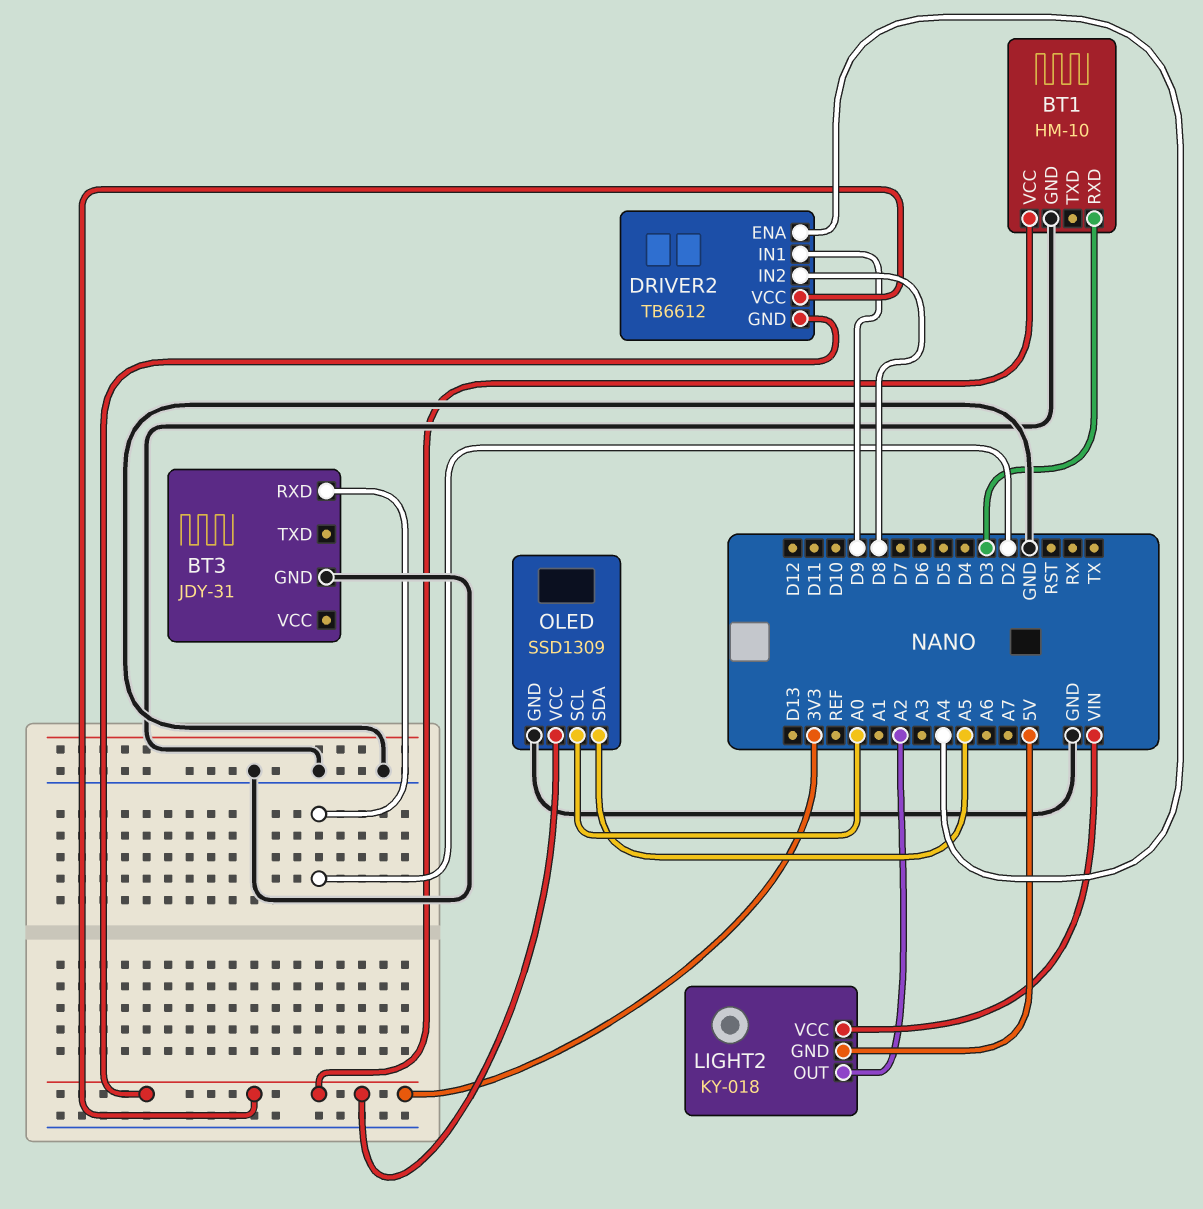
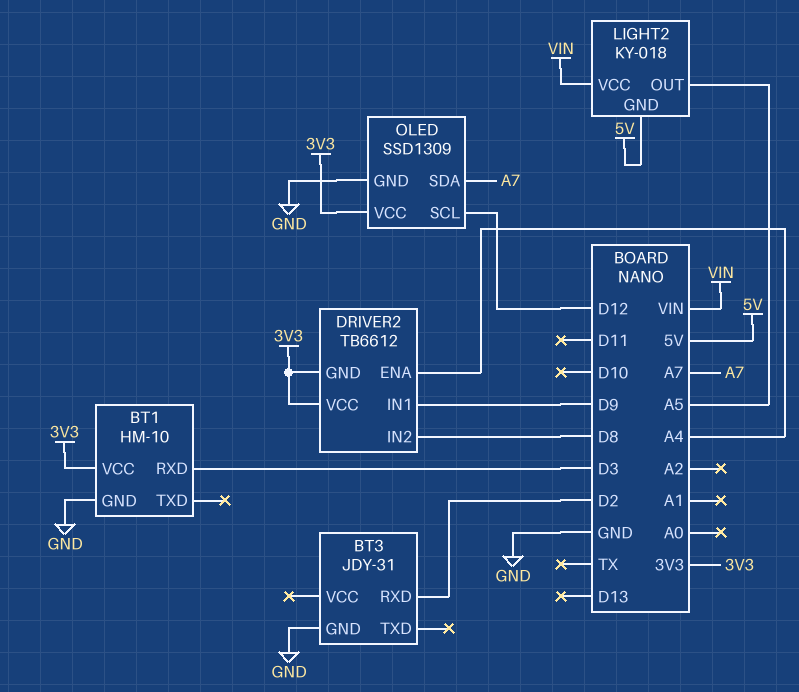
LIGHT2 pin OUT: A2 -> A5
OLED pin SCL: A0 -> D12
OLED pin SDA: A5 -> A7

